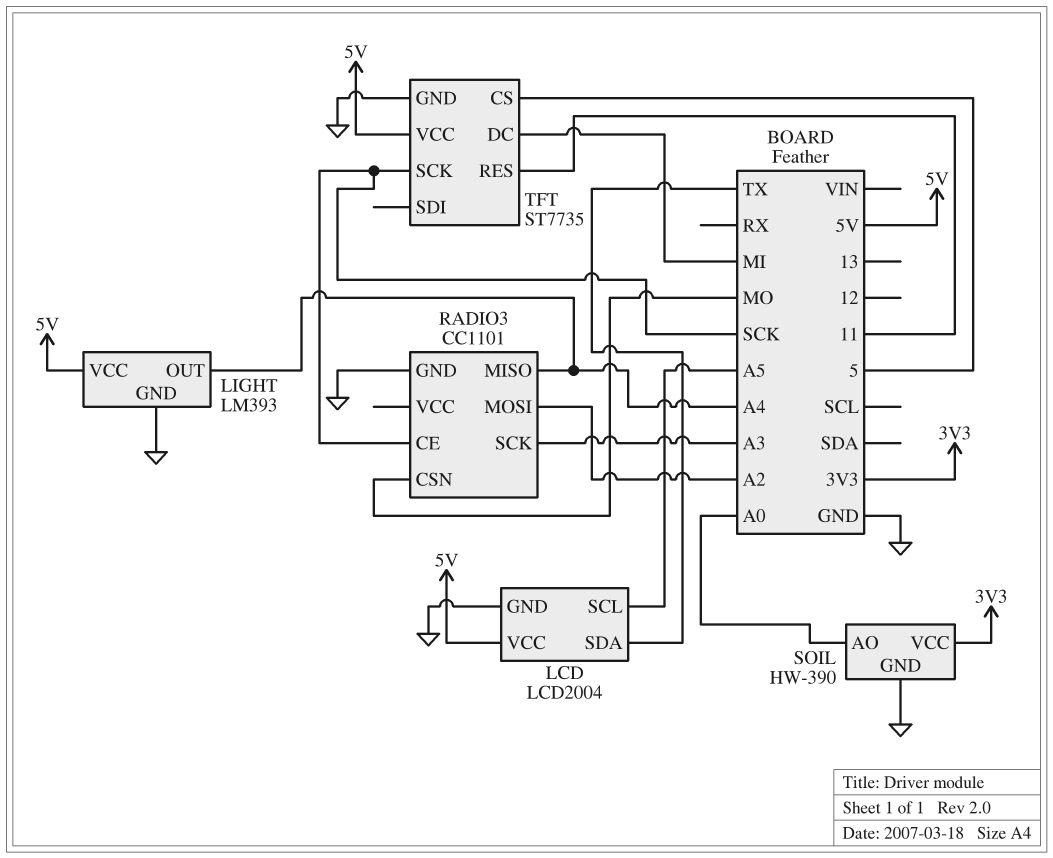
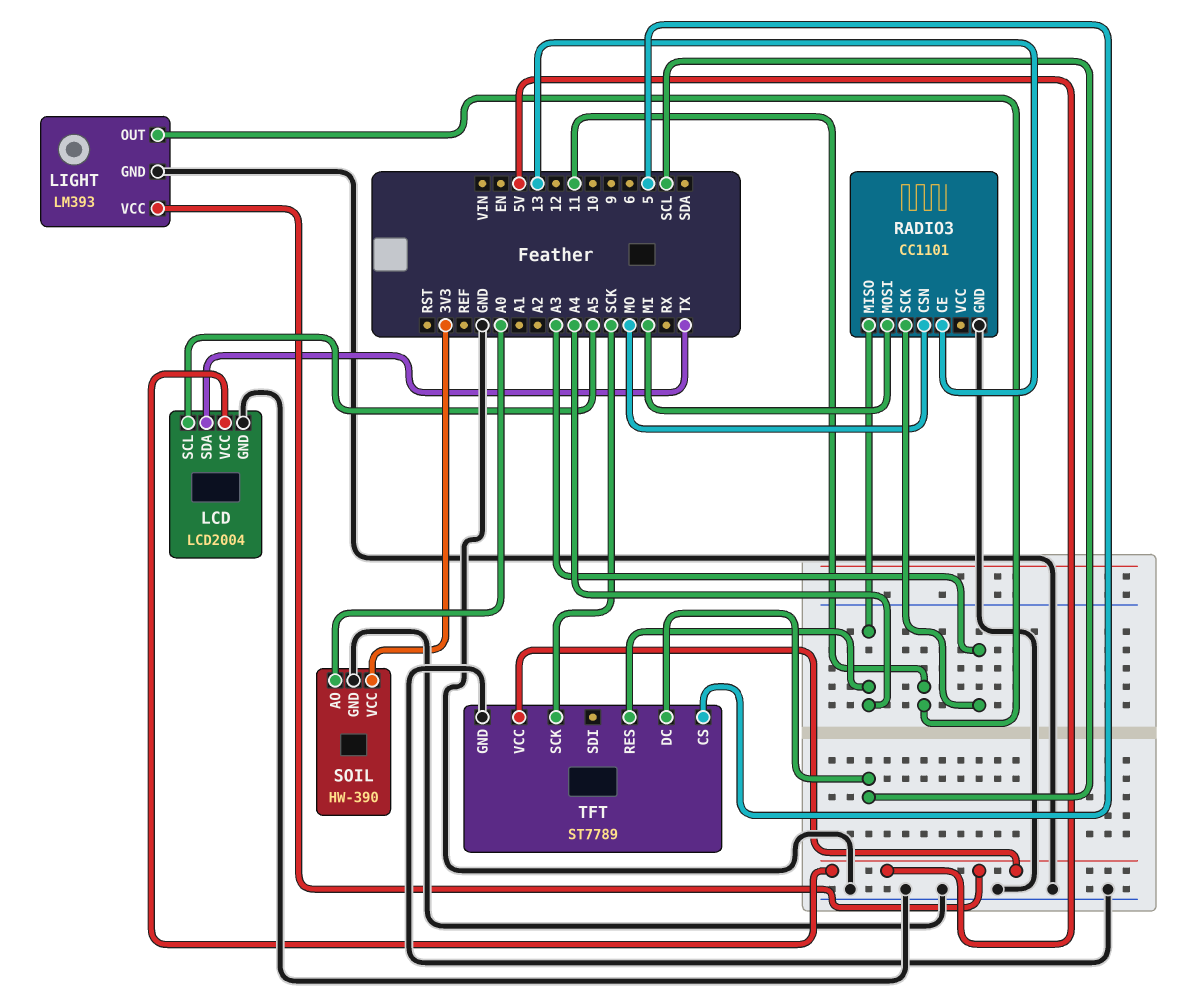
LIGHT pin OUT: A4 -> 11
RADIO3 pin CE: SCK -> 13
RADIO3 pin MOSI: A2 -> MI
TFT: ST7735 -> ST7789
TFT pin DC: MI -> SCL
TFT pin RES: 11 -> A4

